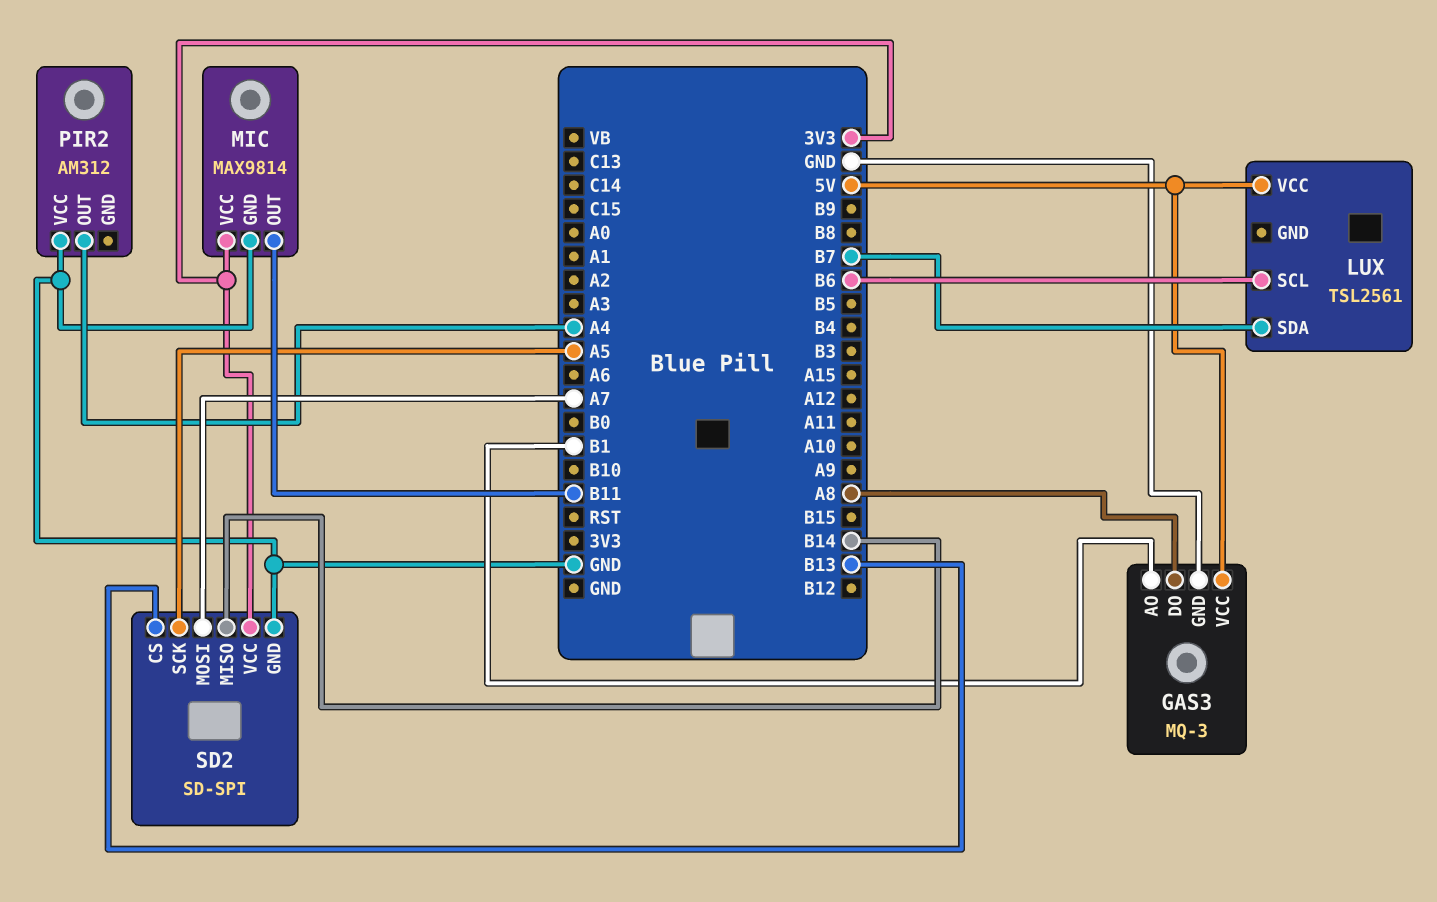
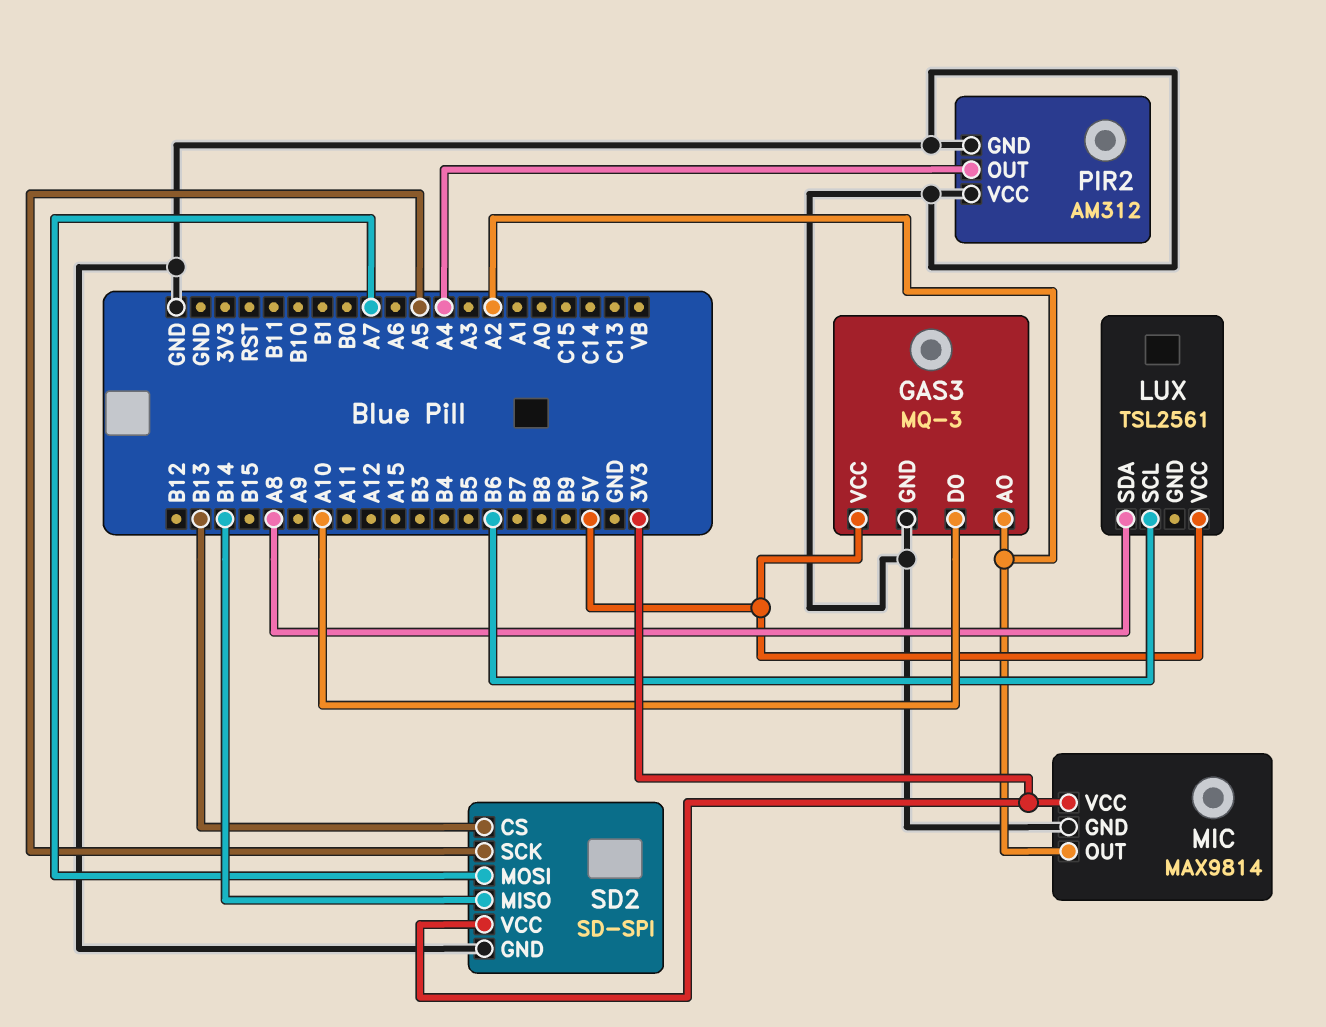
GAS3 pin AO: B1 -> A2
GAS3 pin DO: A8 -> A10
LUX pin SDA: B7 -> A8
MIC pin OUT: B11 -> A2
PIR2 pin GND: none -> GND

